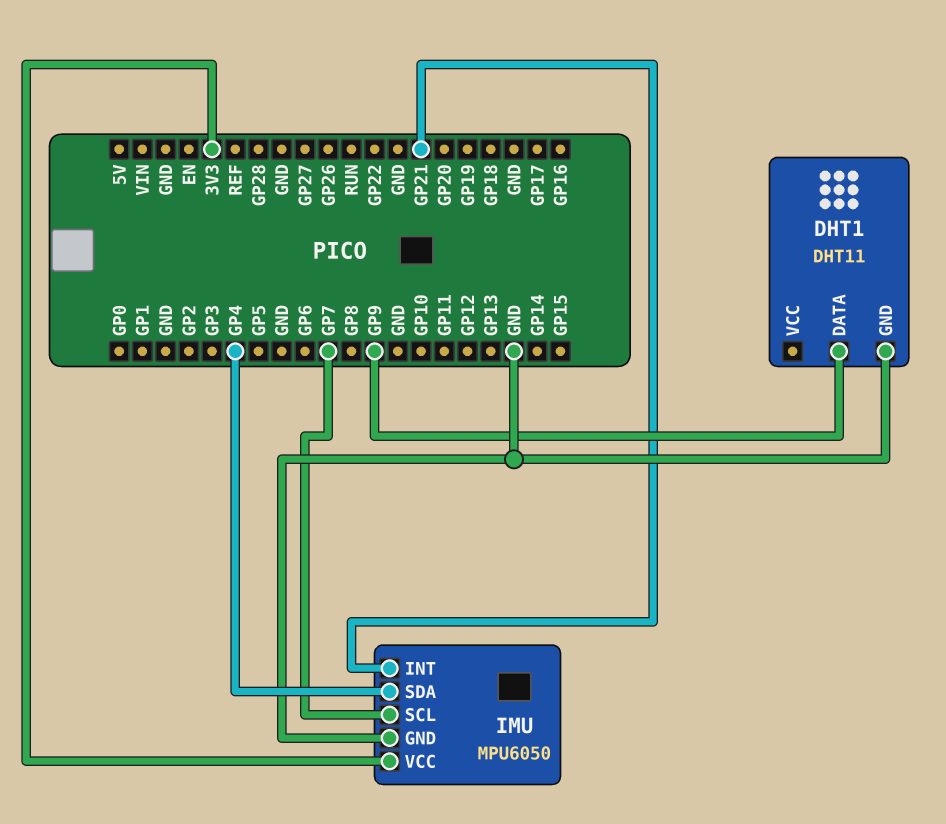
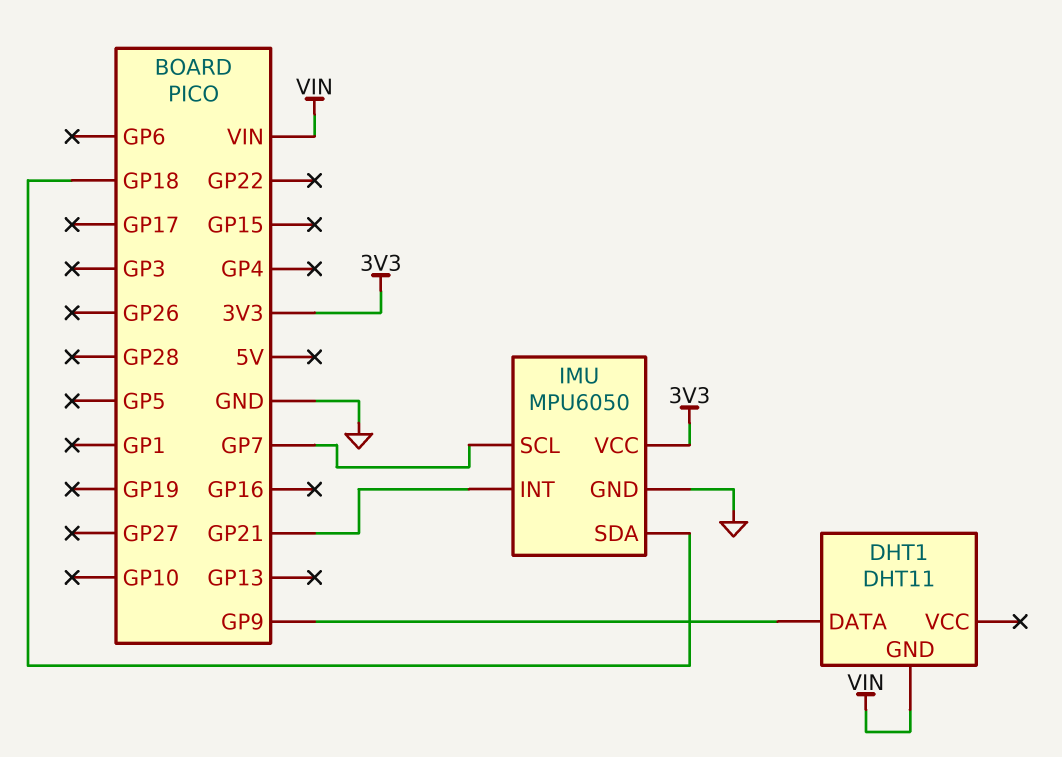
DHT1 pin GND: GND -> VIN
IMU pin SDA: GP4 -> GP18

